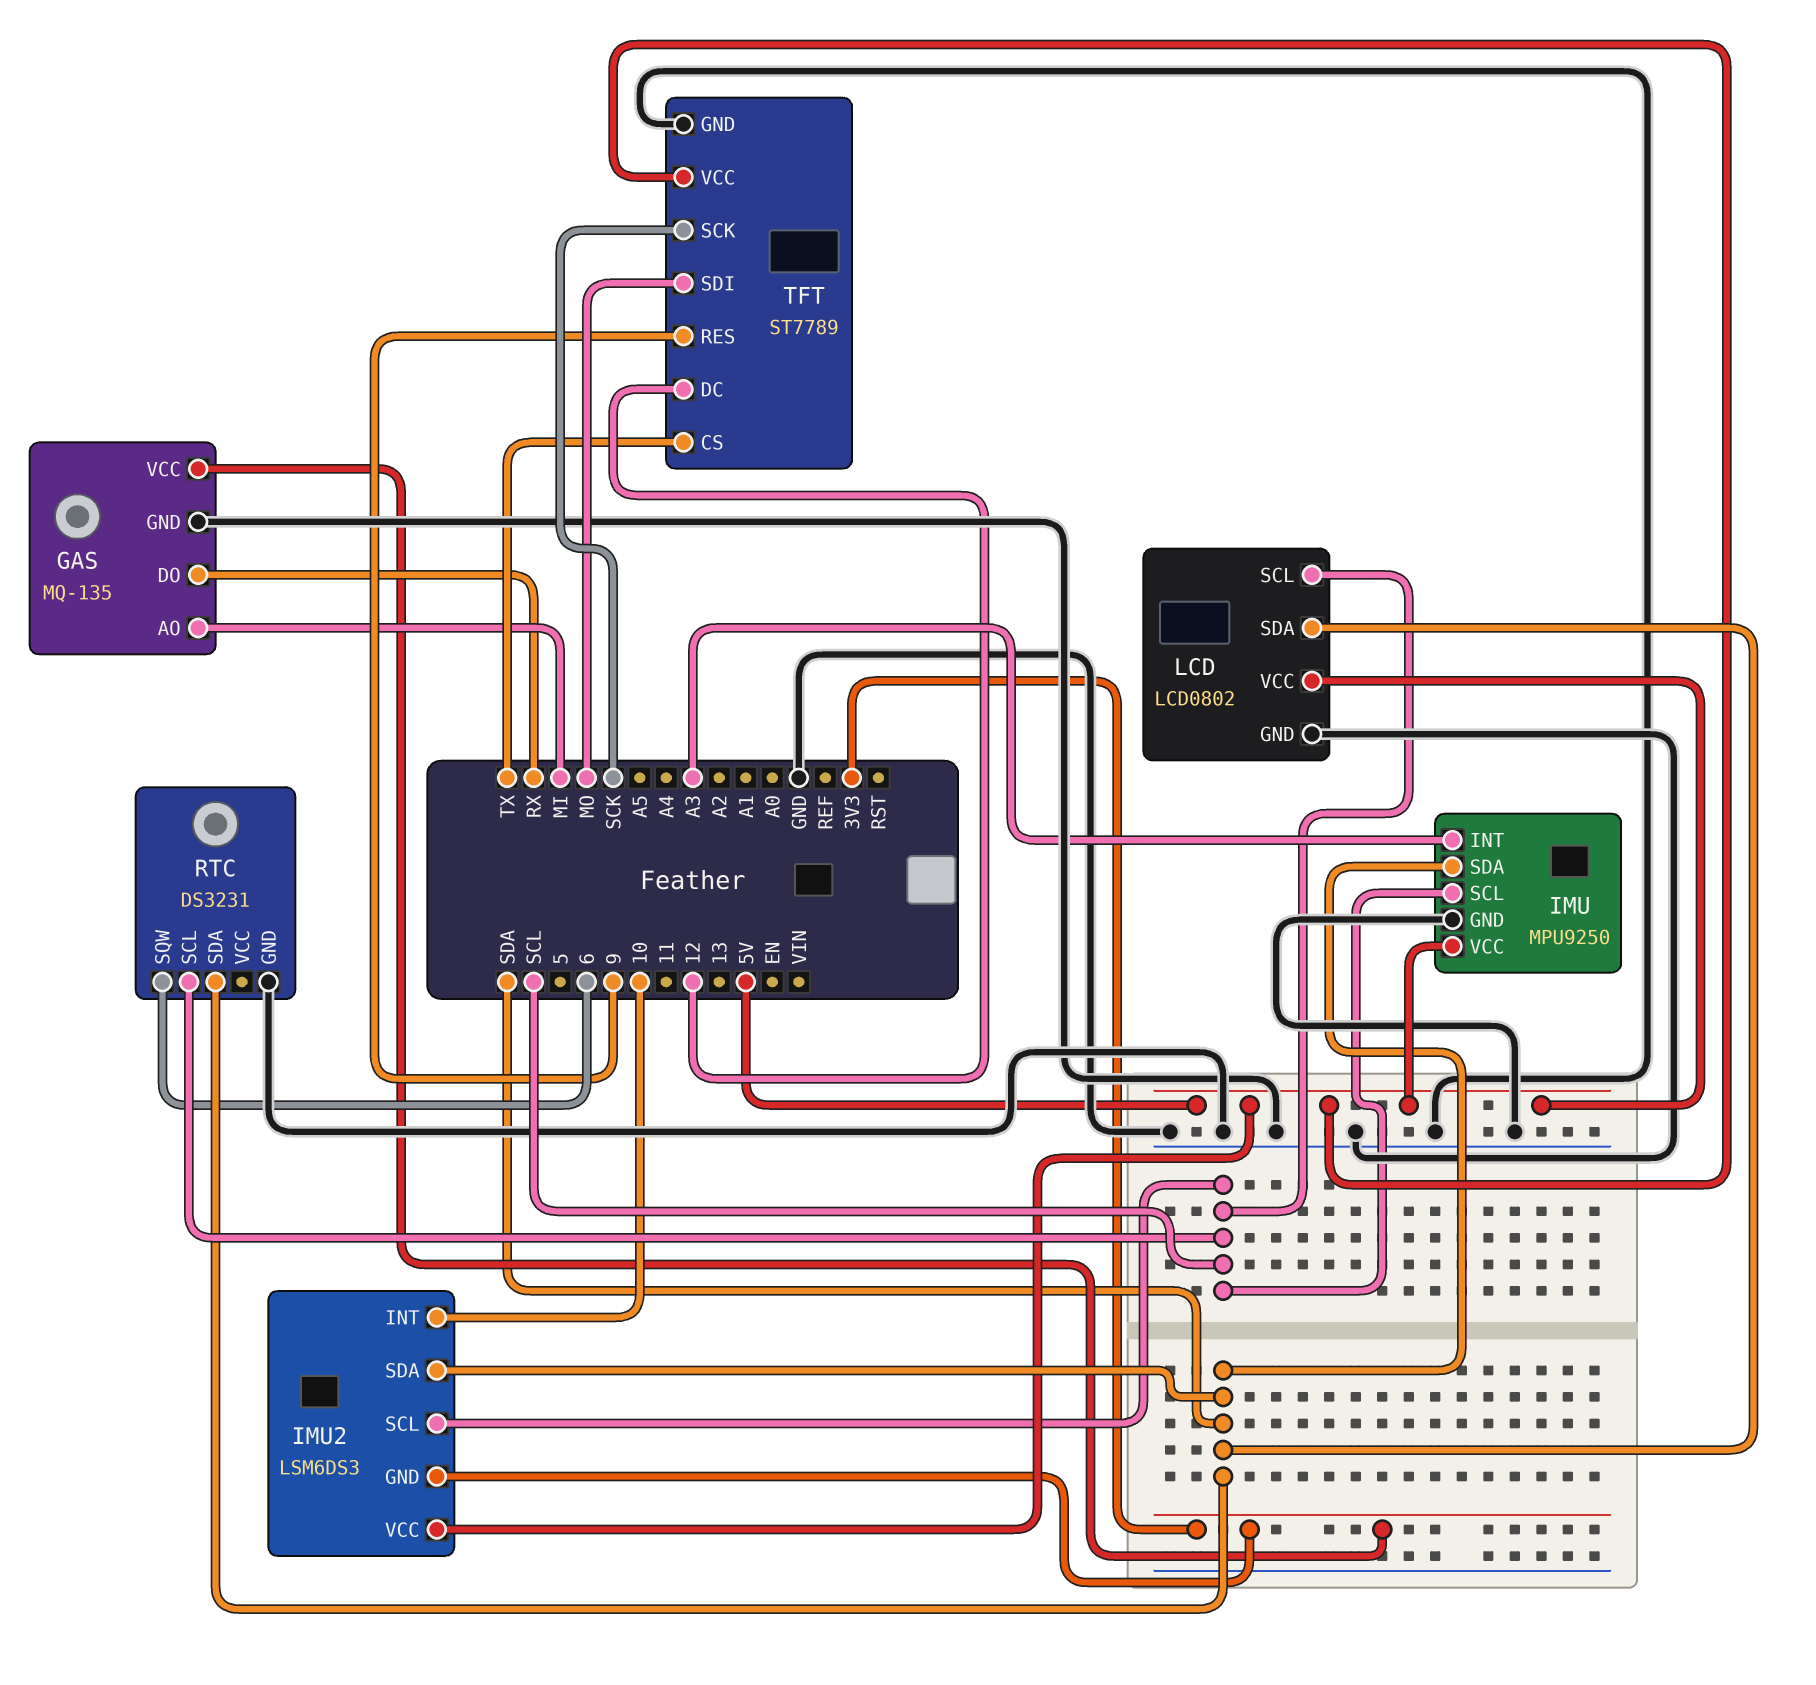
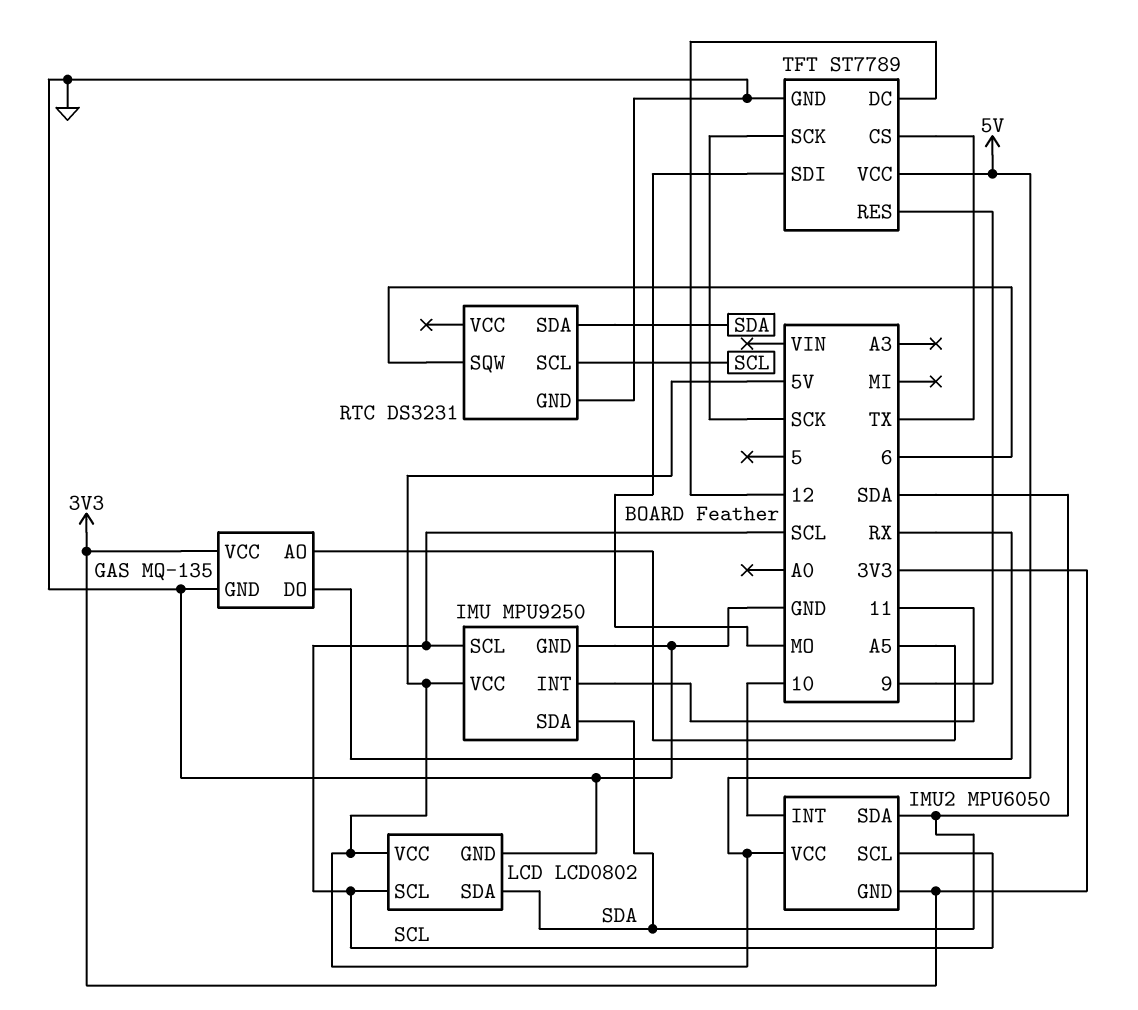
GAS pin AO: MI -> A5
IMU pin INT: A3 -> 11
IMU2: LSM6DS3 -> MPU6050

